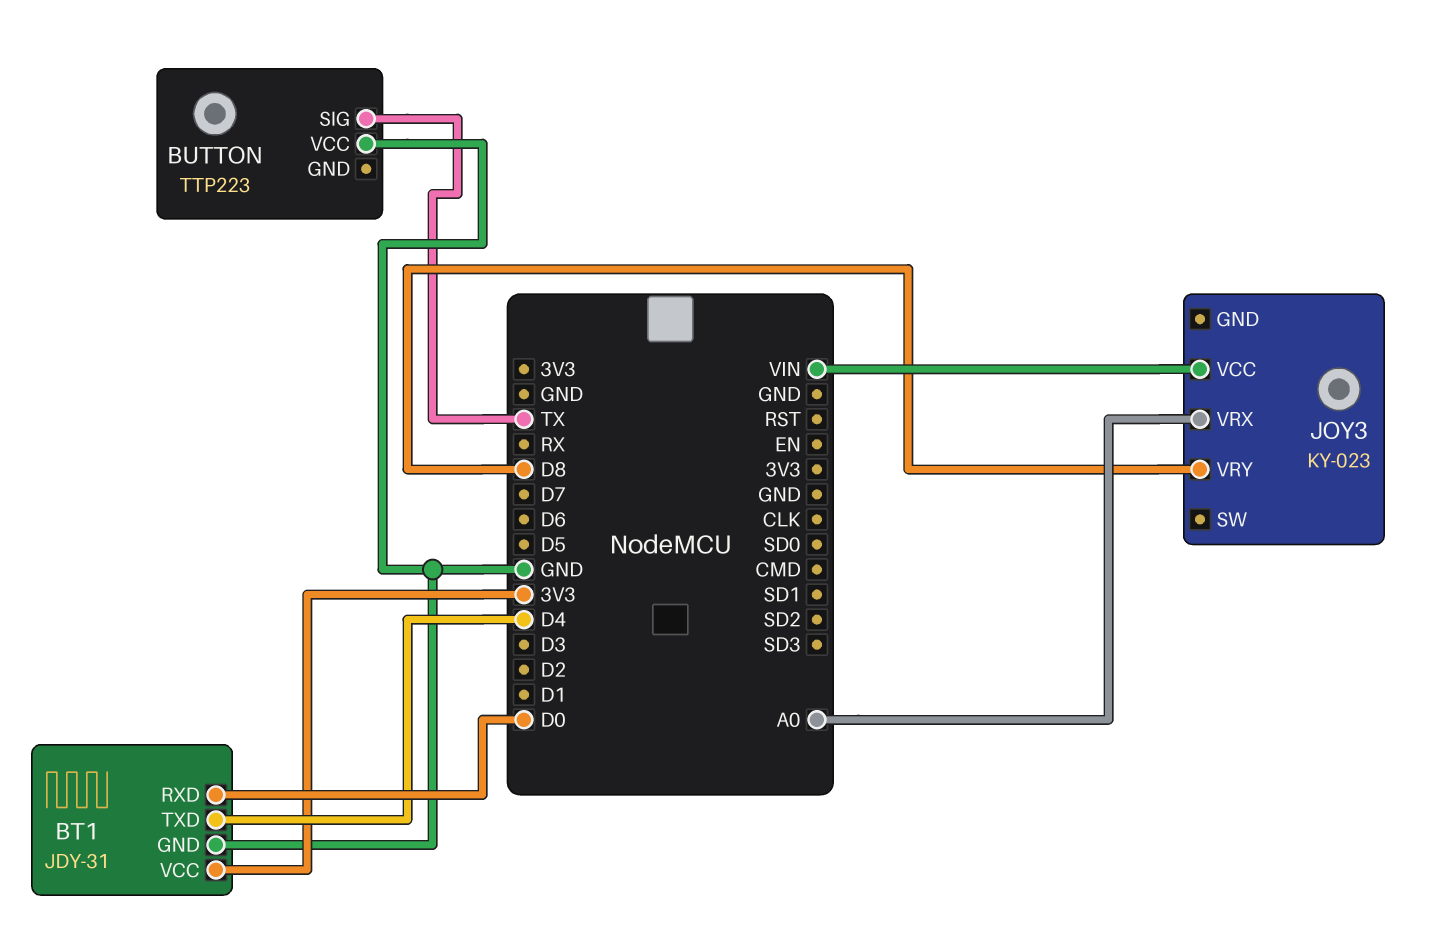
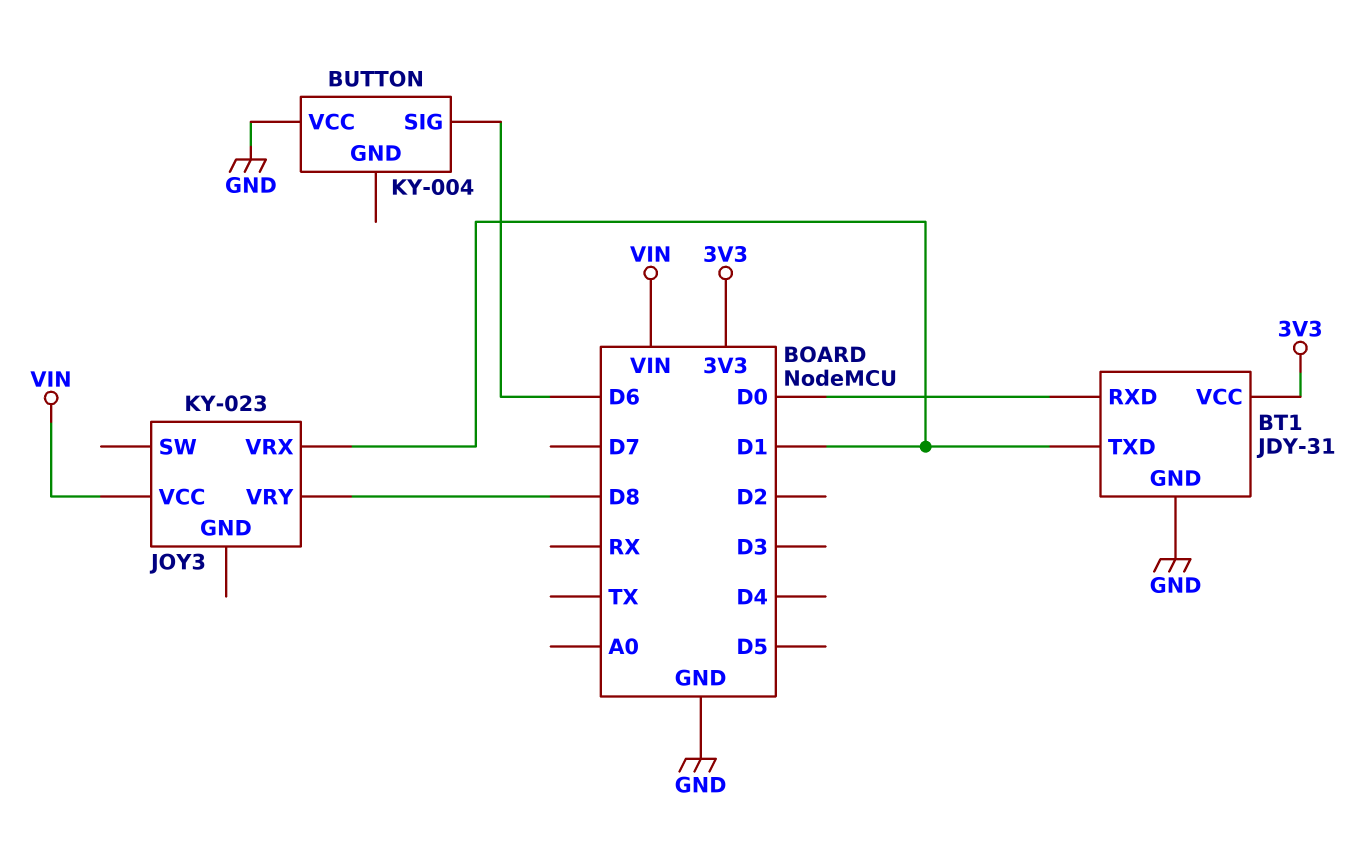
BT1 pin TXD: D4 -> D1
BUTTON: TTP223 -> KY-004
BUTTON pin SIG: TX -> D6
JOY3 pin VRX: A0 -> D1

